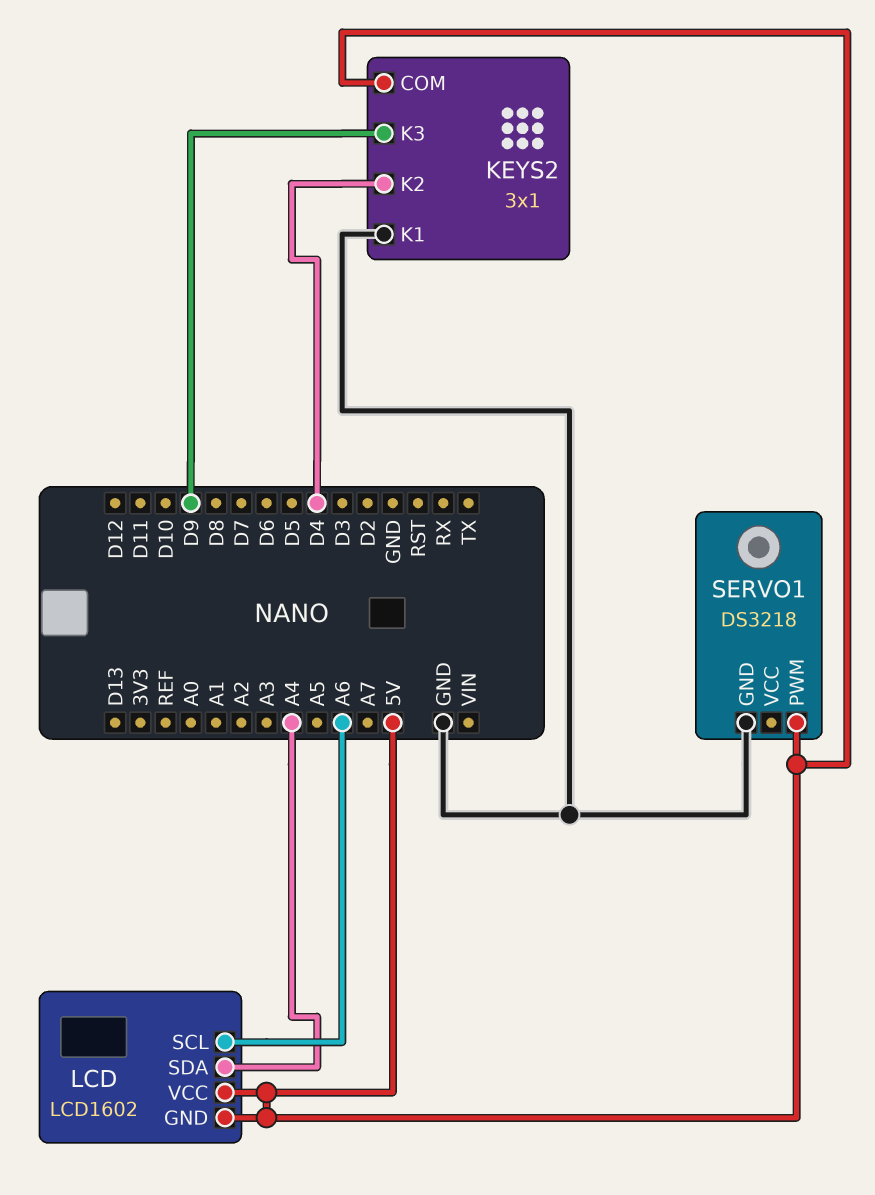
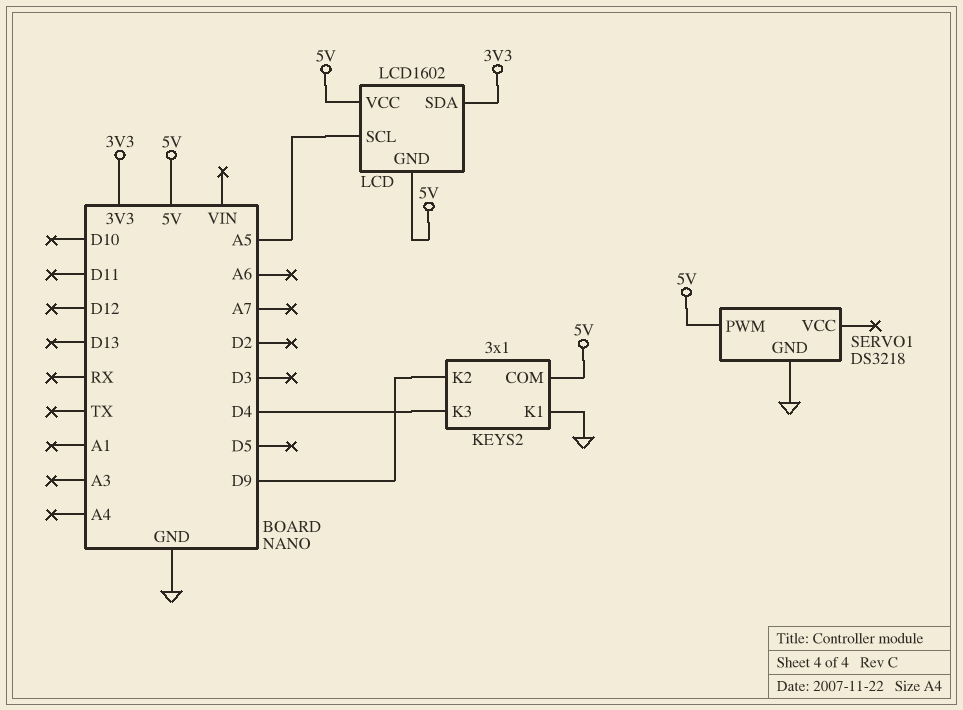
KEYS2 pin K2: D4 -> D9
KEYS2 pin K3: D9 -> D4
LCD pin SCL: A6 -> A5
LCD pin SDA: A4 -> 3V3

